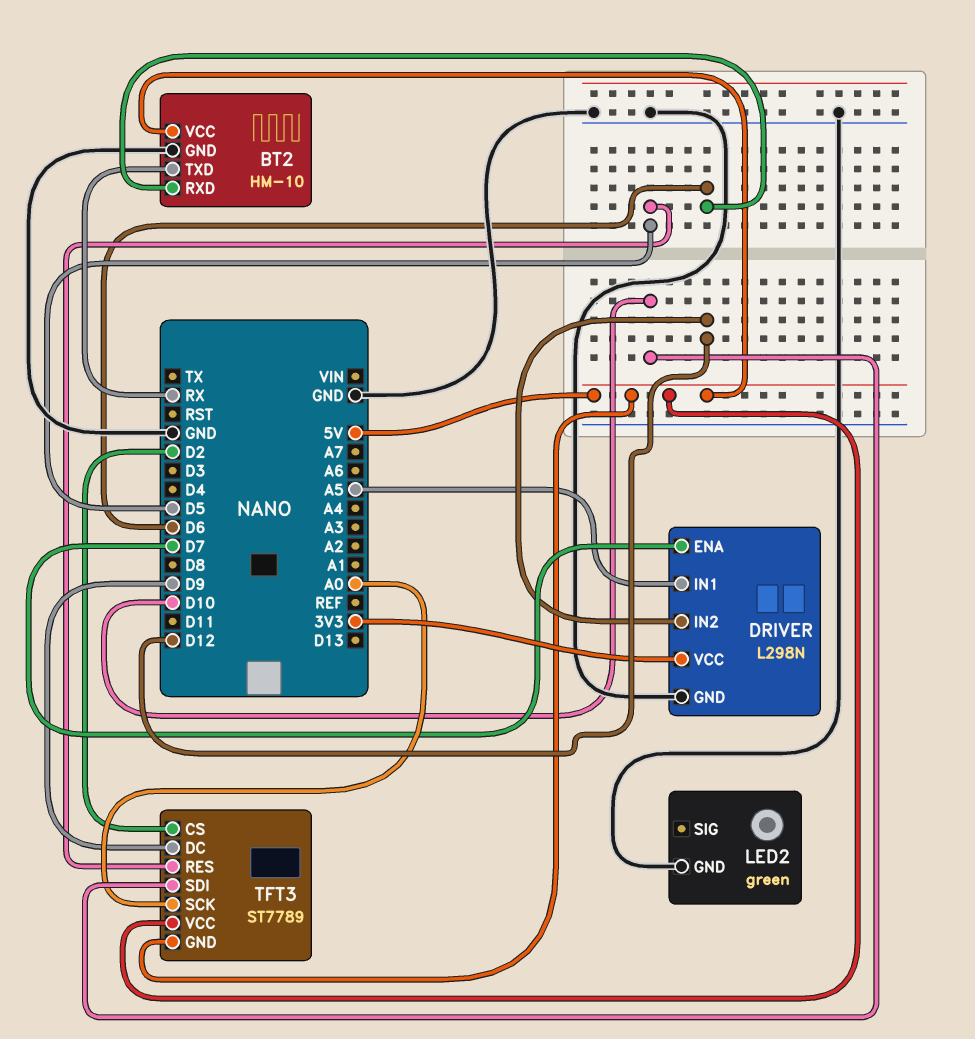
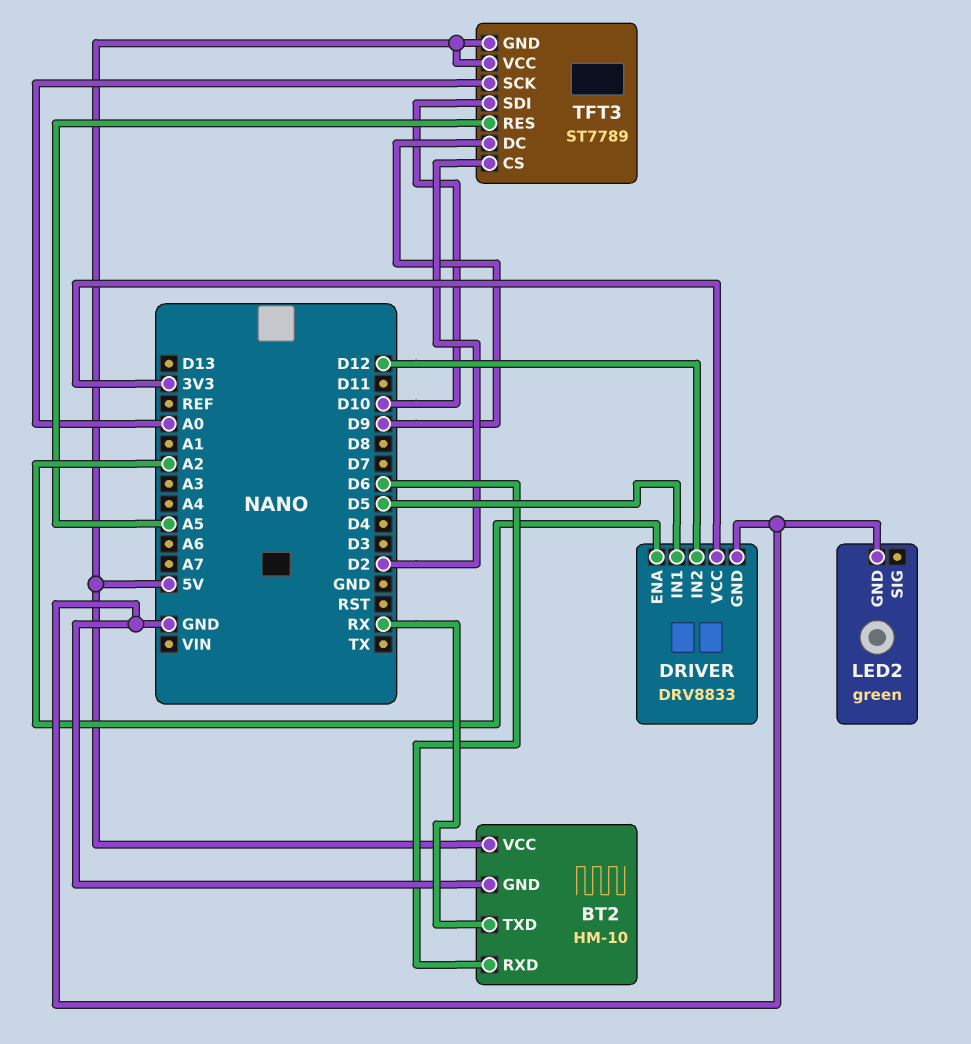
DRIVER: L298N -> DRV8833
DRIVER pin ENA: D7 -> A2
DRIVER pin IN1: A5 -> D5
TFT3 pin RES: D5 -> A5

